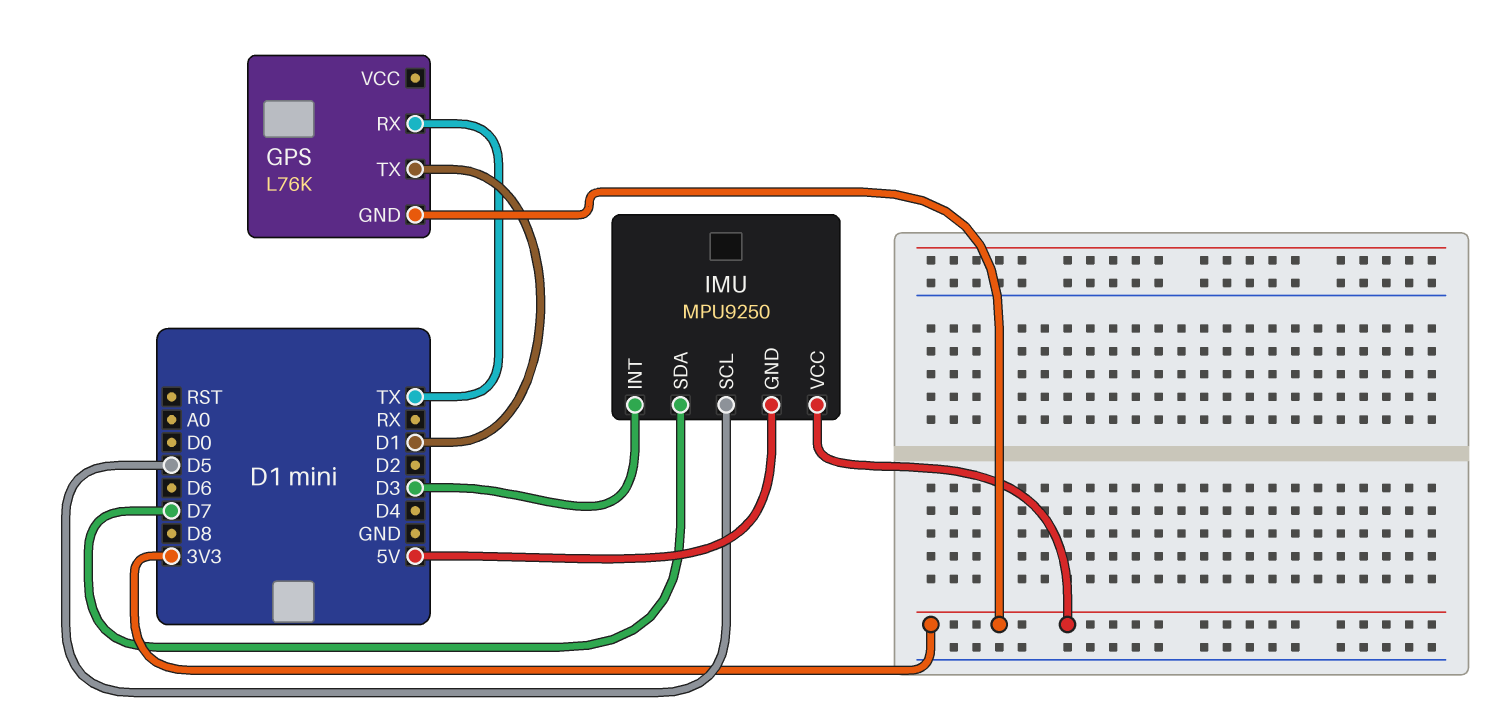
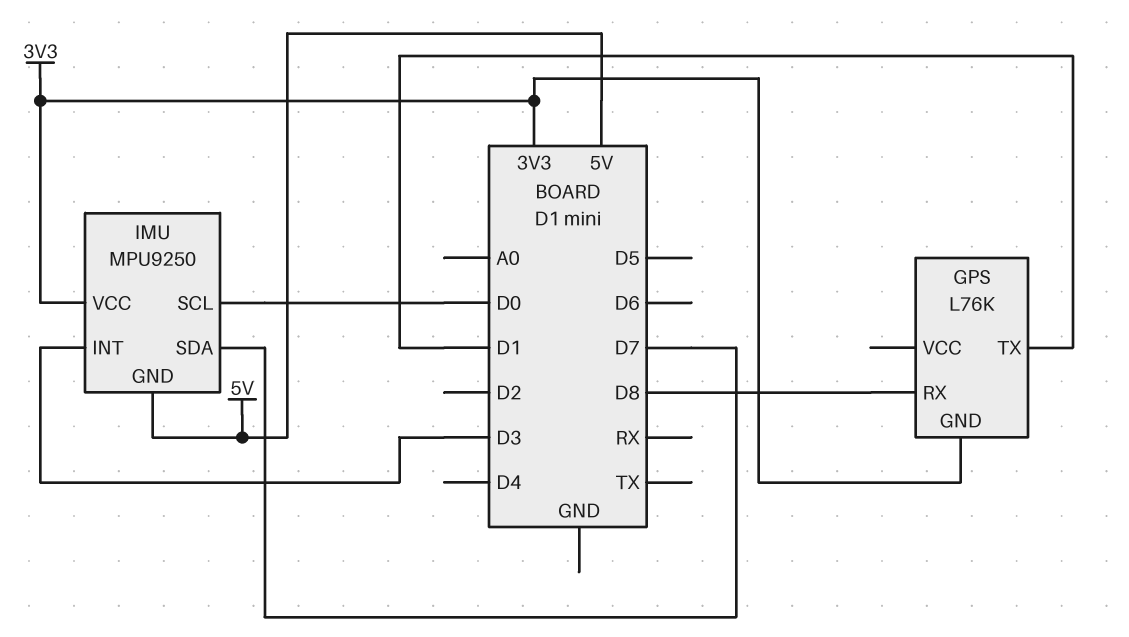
GPS pin RX: TX -> D8
IMU pin SCL: D5 -> D0

